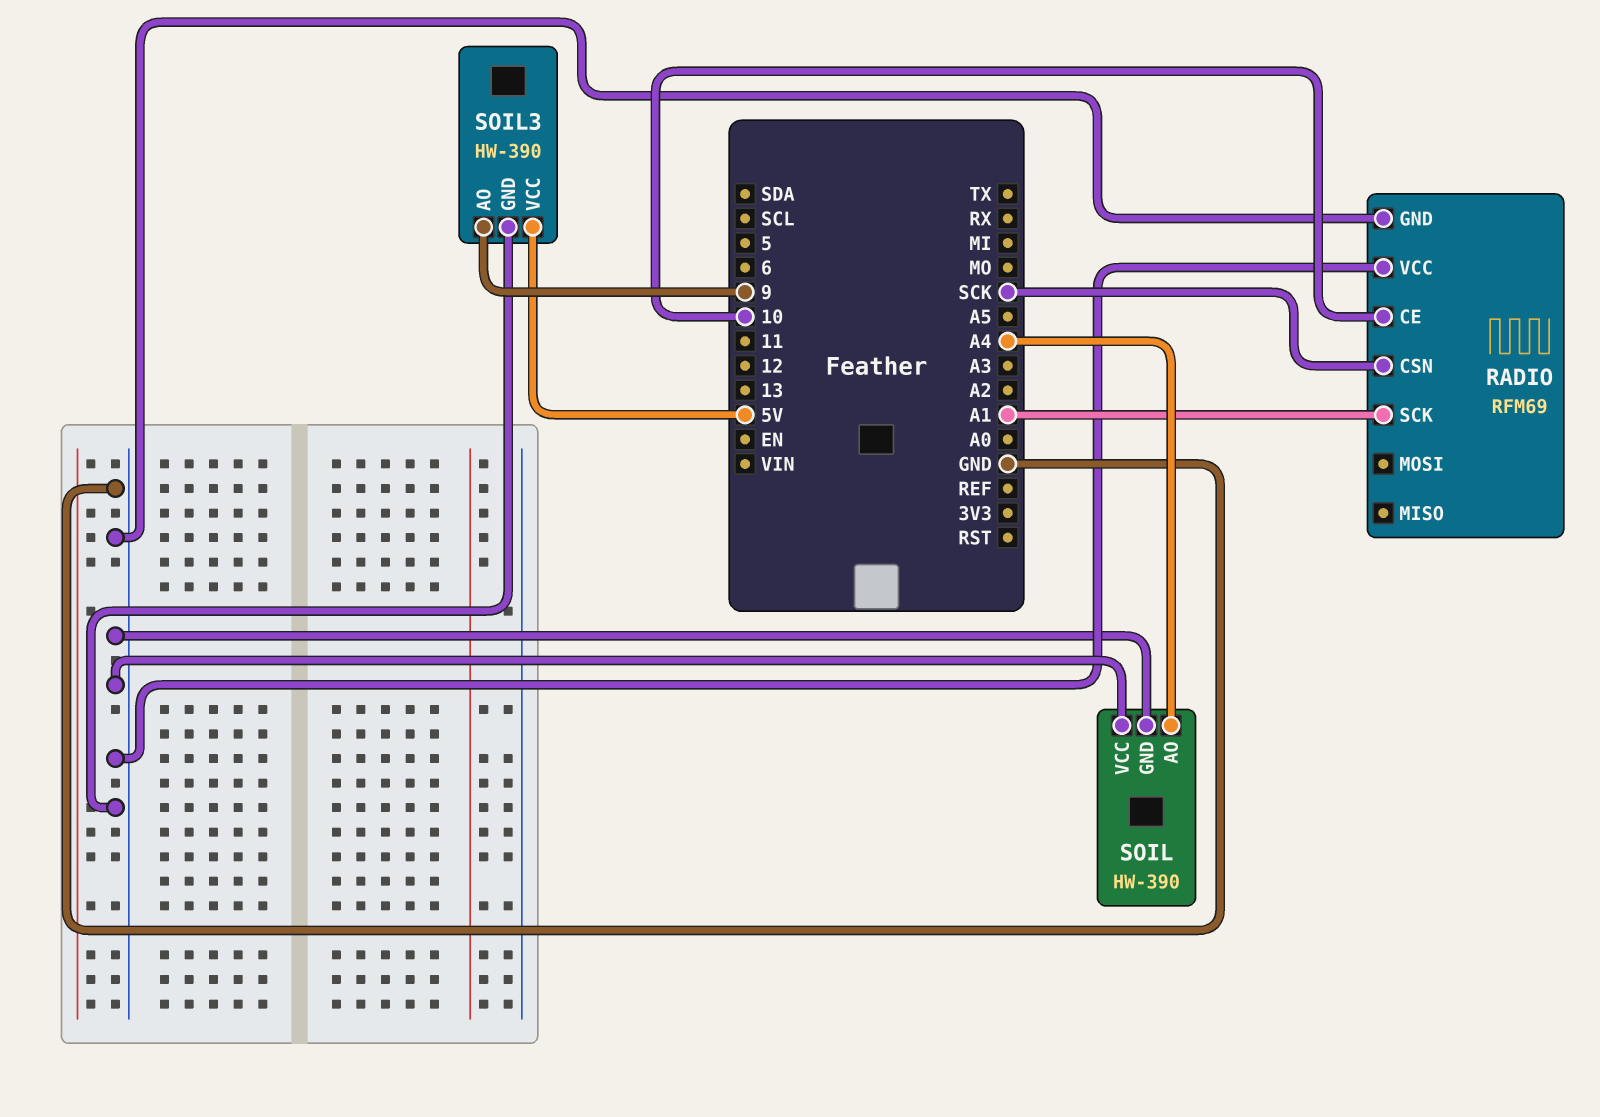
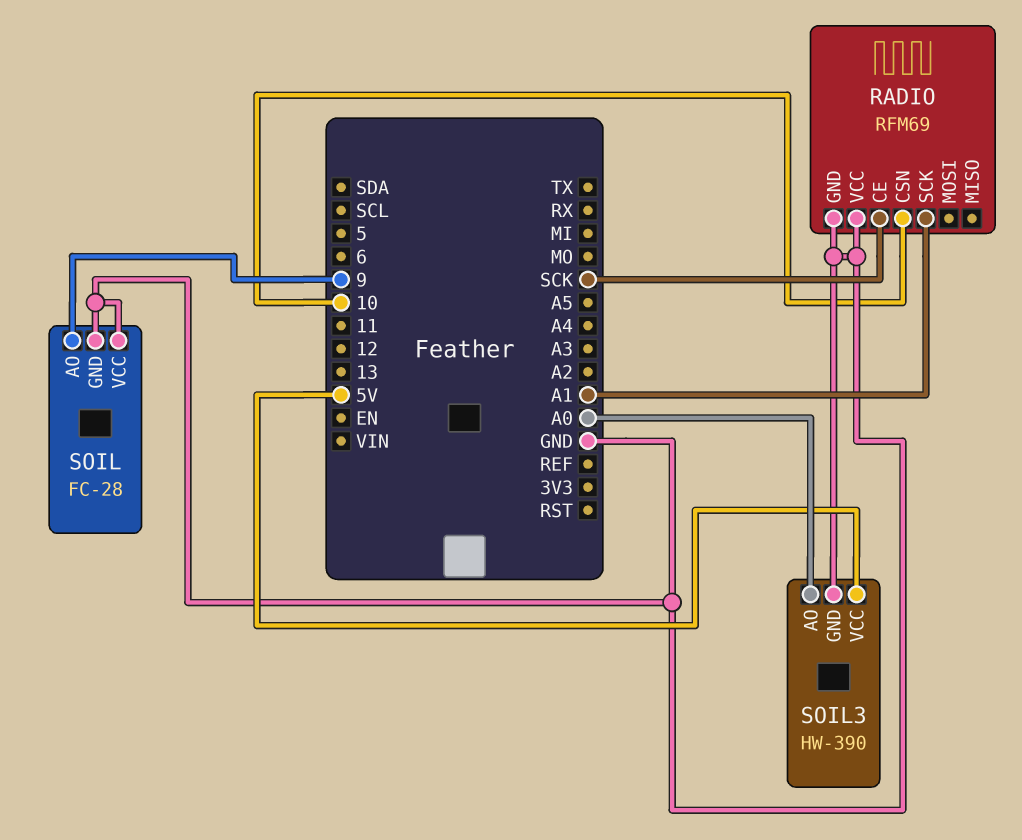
RADIO pin CE: 10 -> SCK
RADIO pin CSN: SCK -> 10
SOIL: HW-390 -> FC-28
SOIL pin AO: A4 -> 9
SOIL3 pin AO: 9 -> A0

